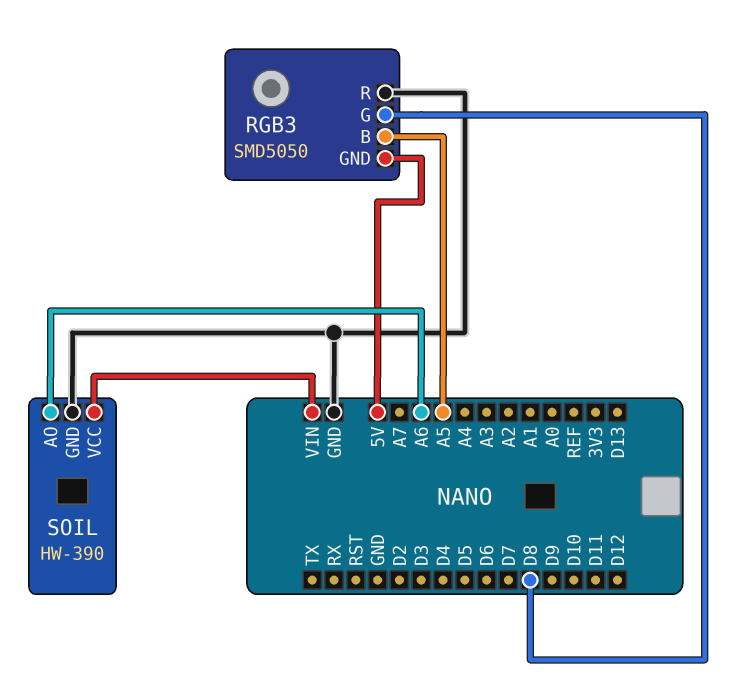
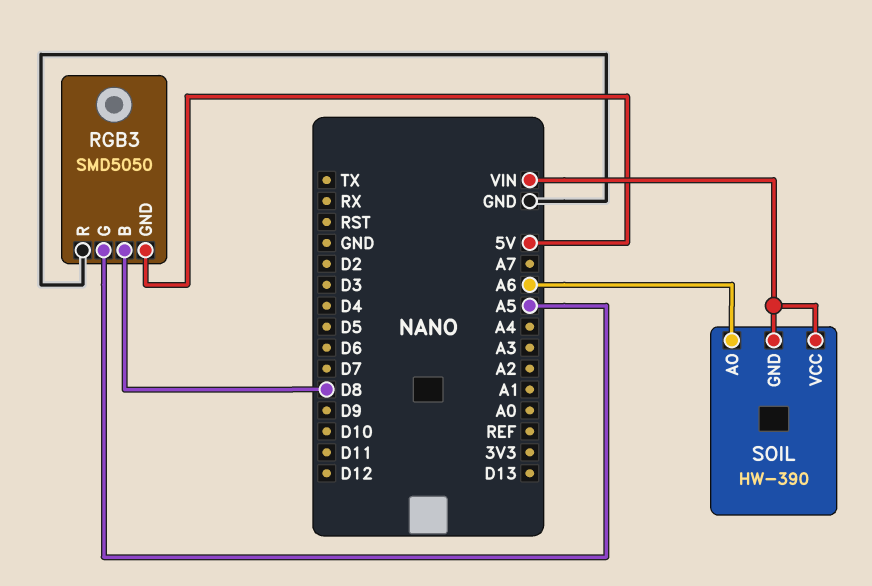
RGB3 pin B: A5 -> D8
RGB3 pin G: D8 -> A5
SOIL pin GND: GND -> VIN

